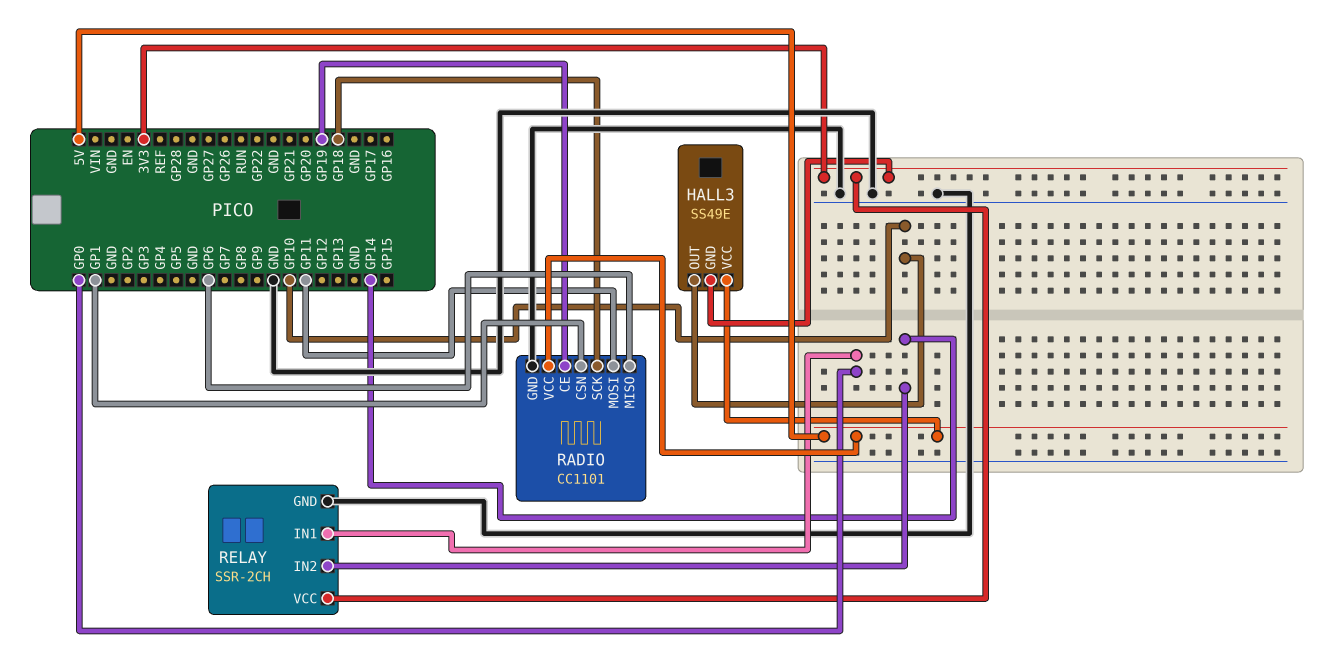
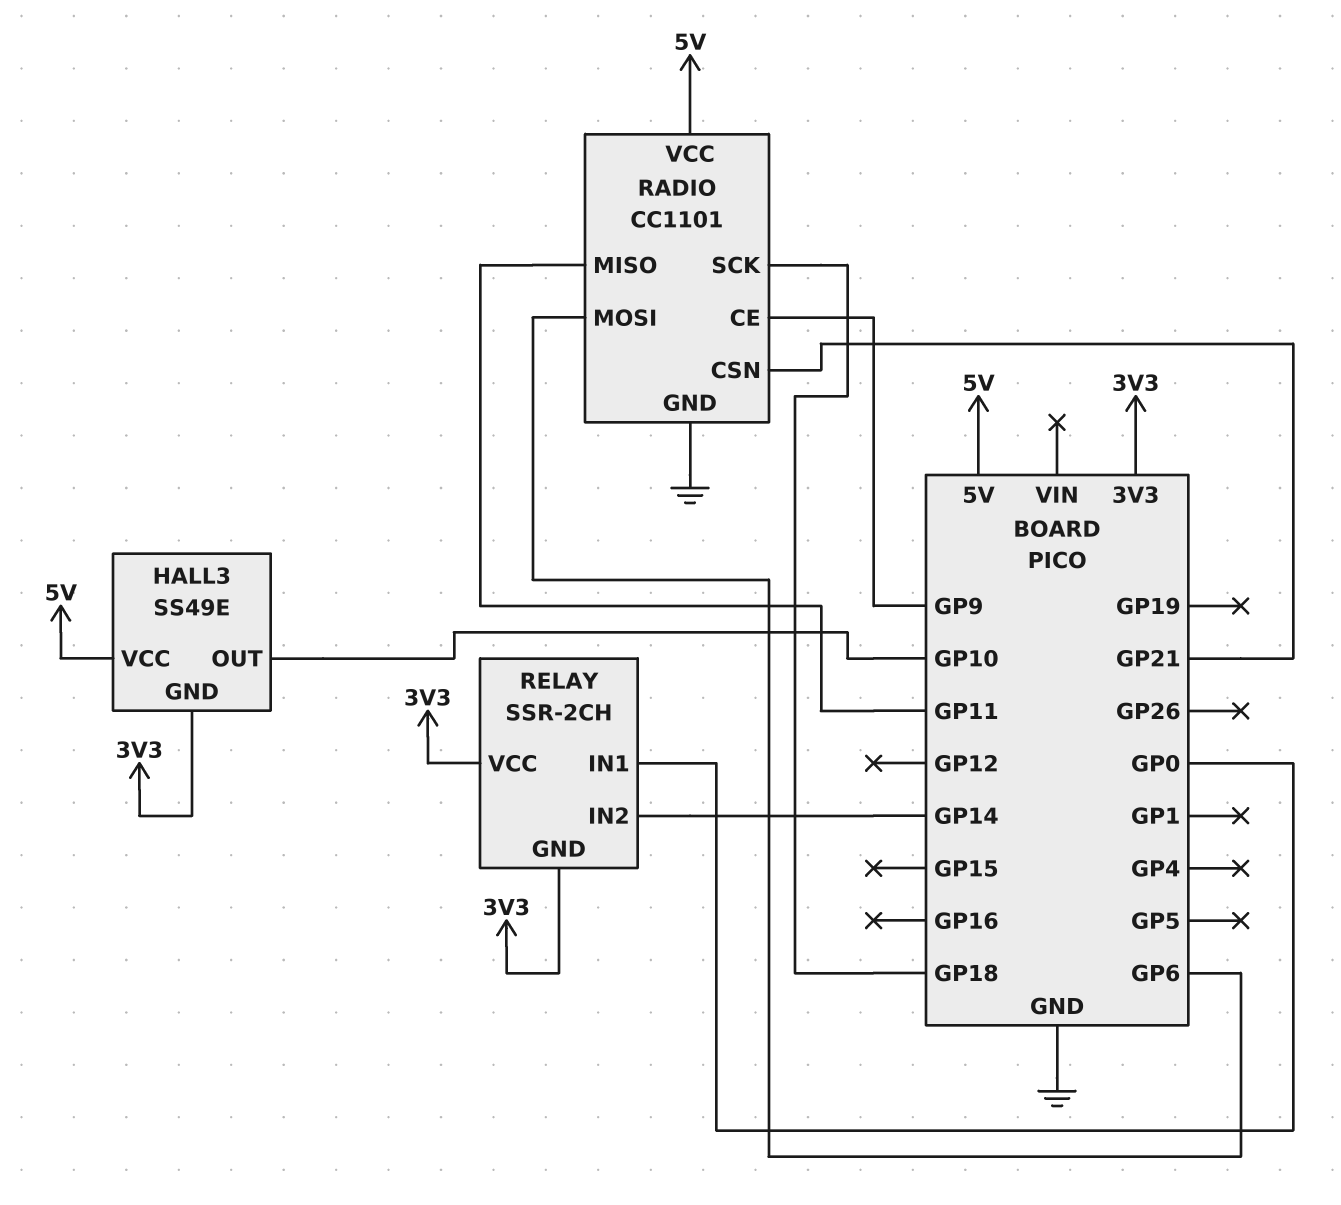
RADIO pin CE: GP19 -> GP9
RADIO pin CSN: GP1 -> GP21
RADIO pin MISO: GP6 -> GP11
RADIO pin MOSI: GP11 -> GP6
RELAY pin GND: GND -> 3V3

